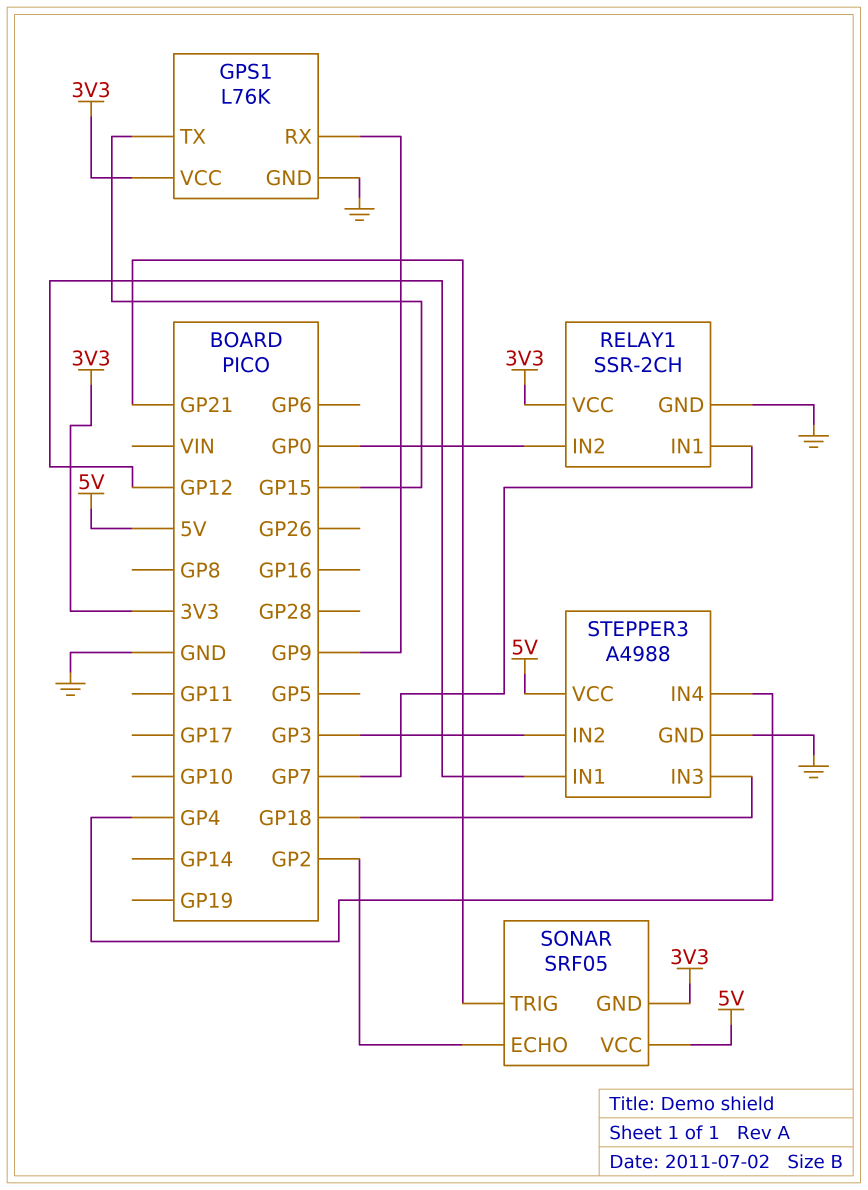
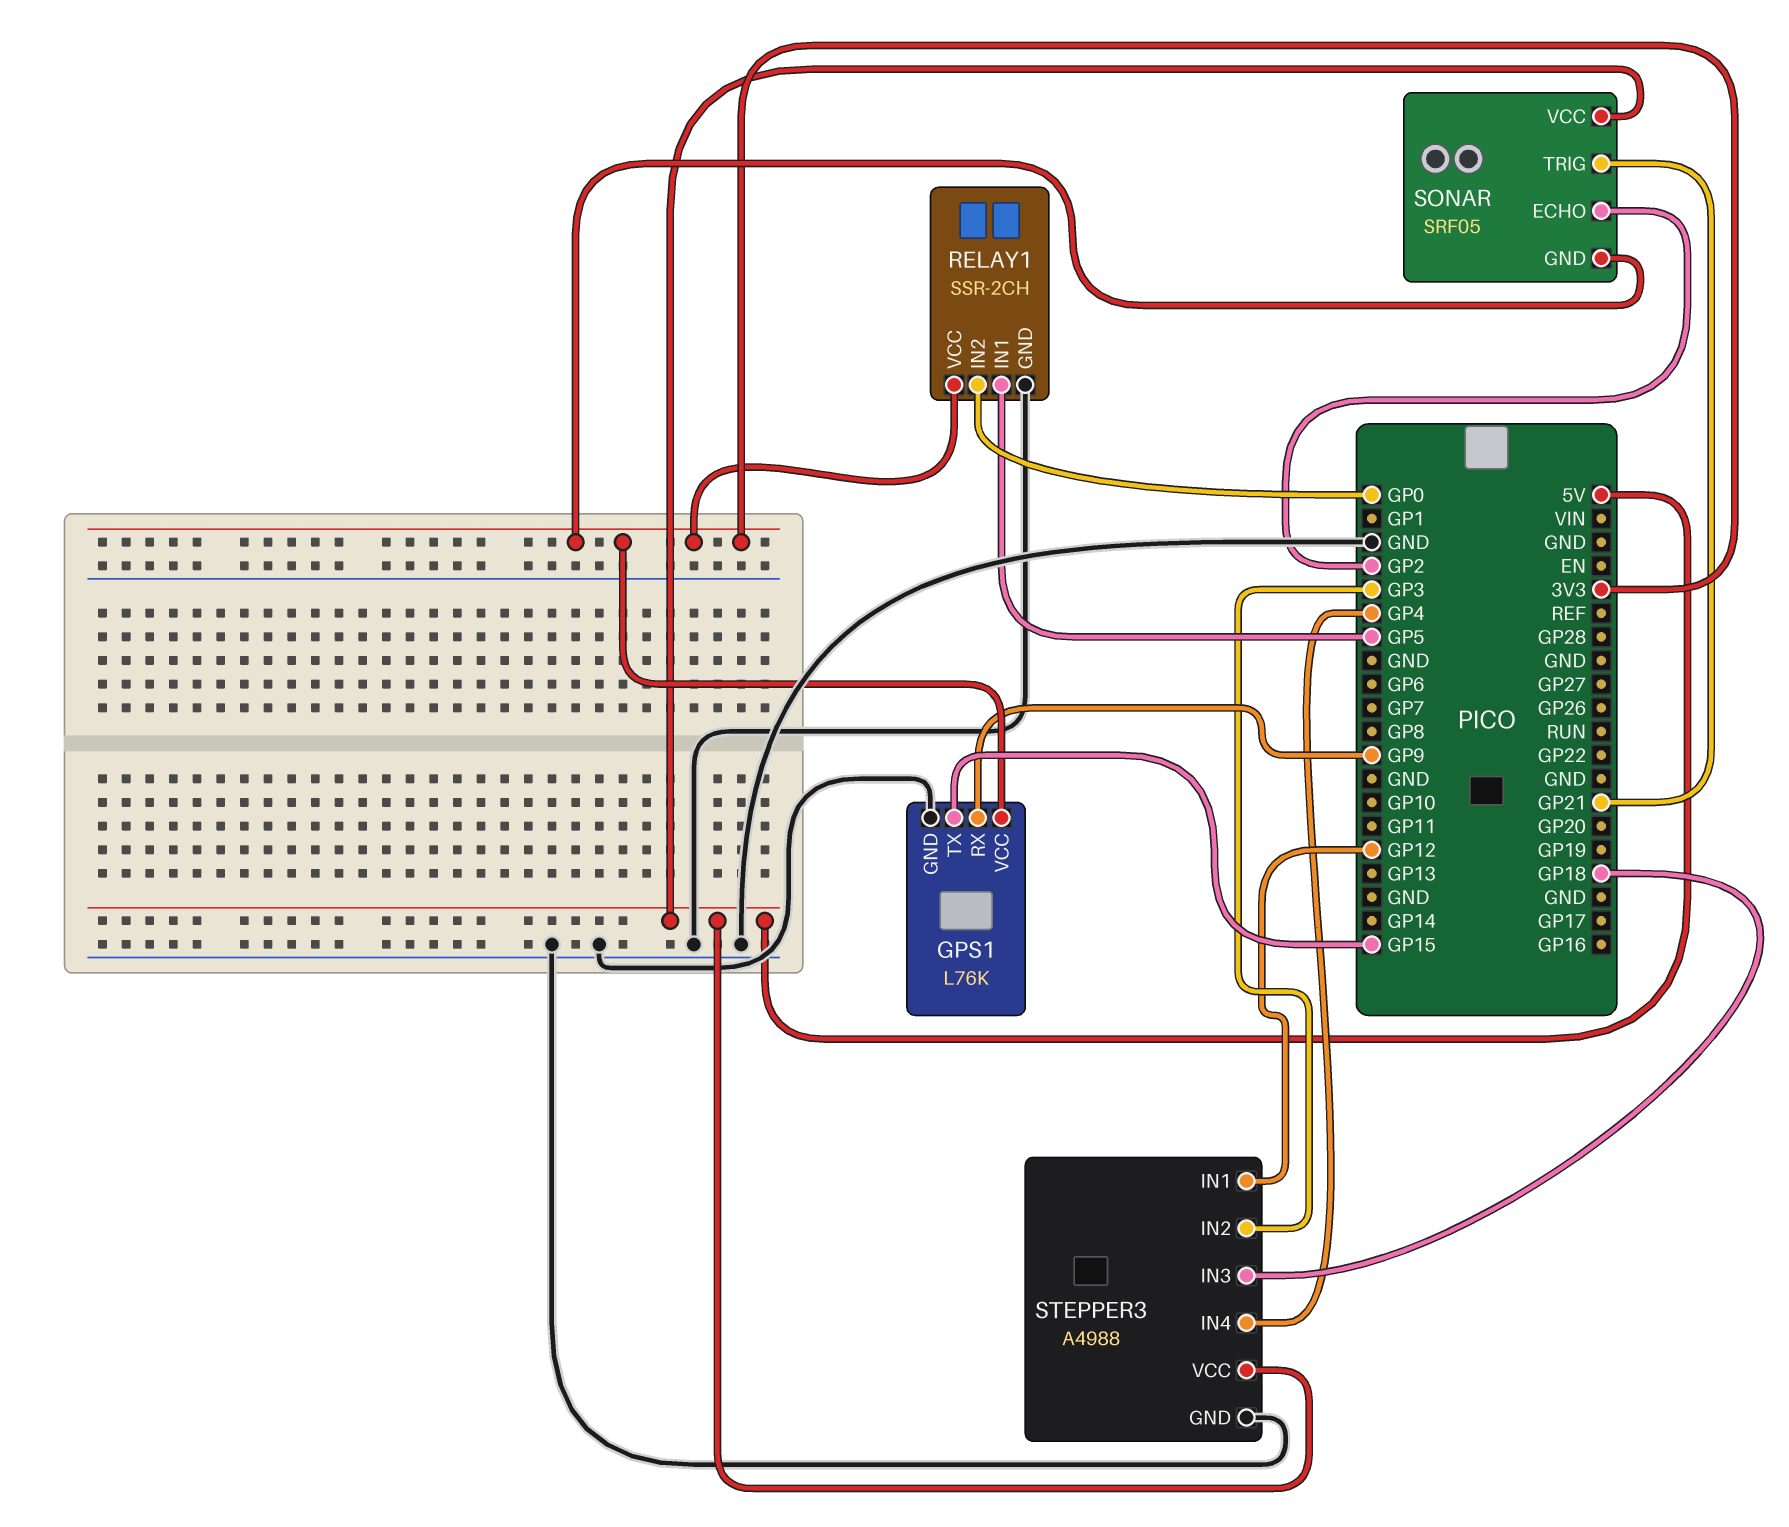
RELAY1 pin IN1: GP7 -> GP5

